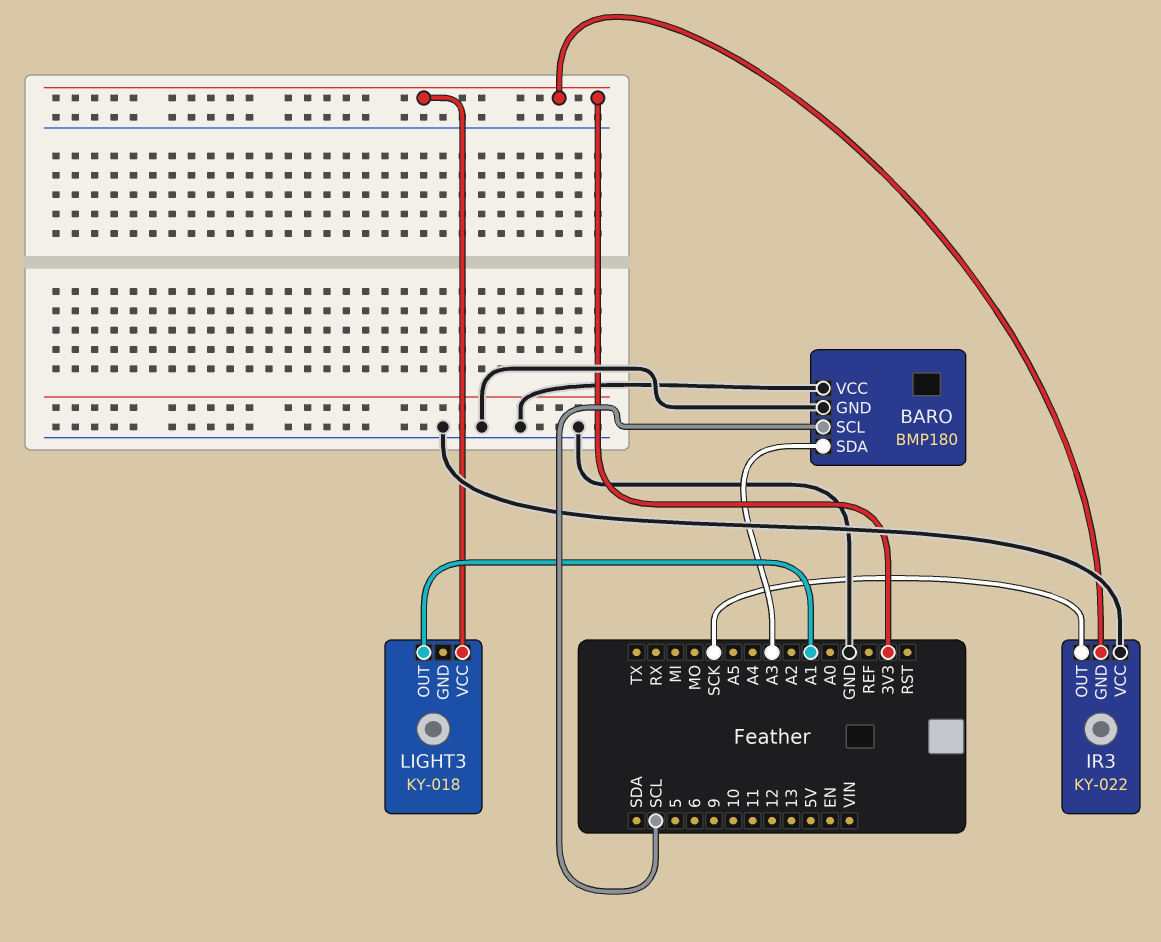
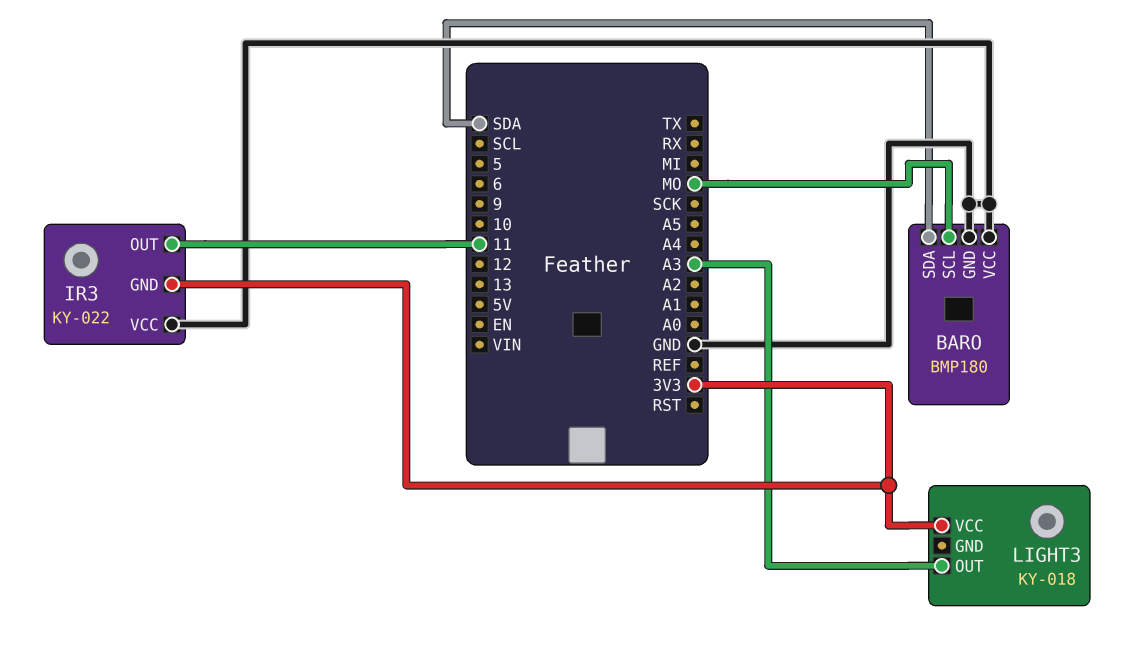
BARO pin SCL: SCL -> MO
BARO pin SDA: A3 -> SDA
IR3 pin OUT: SCK -> 11
LIGHT3 pin OUT: A1 -> A3

